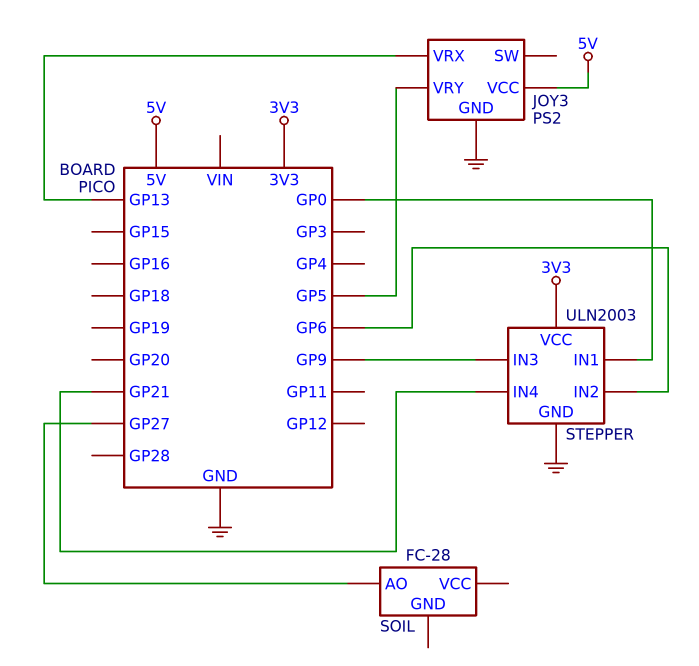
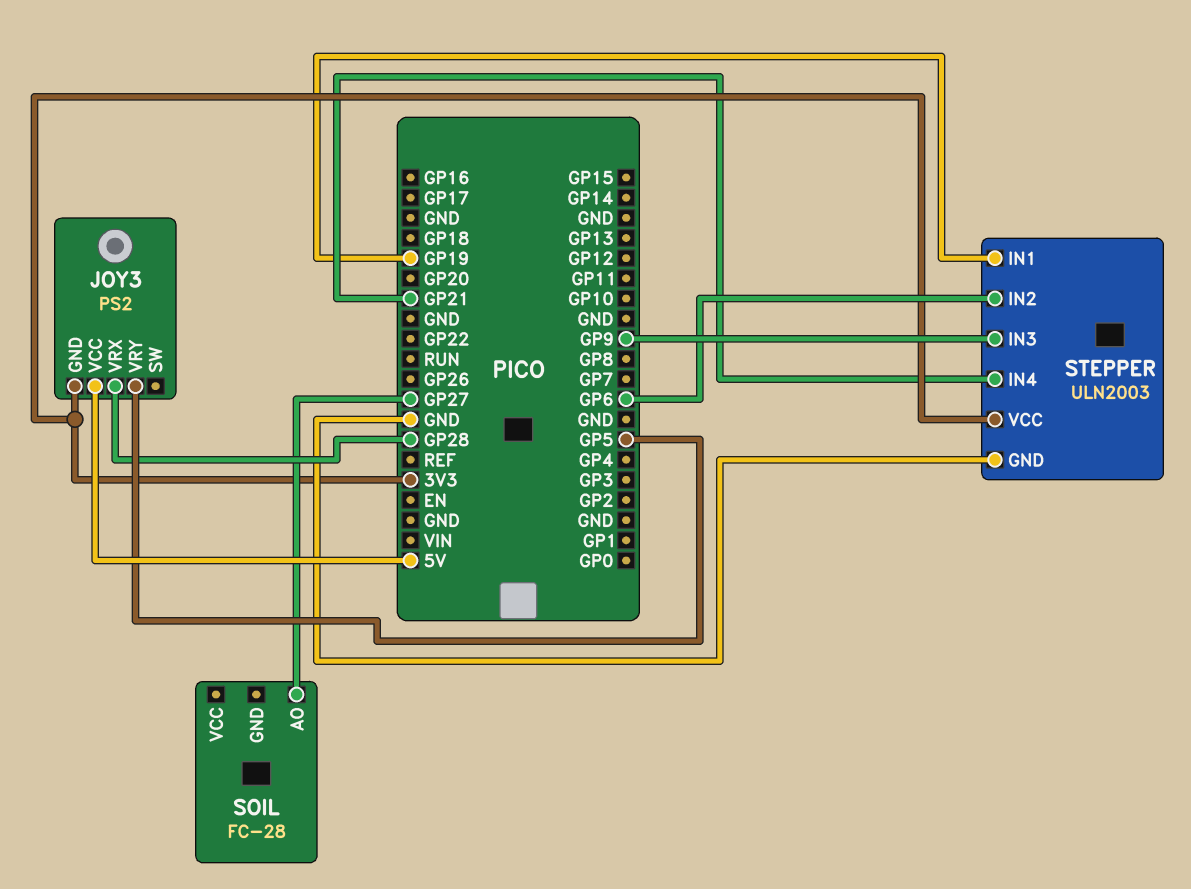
JOY3 pin GND: GND -> 3V3
JOY3 pin VRX: GP13 -> GP28
STEPPER pin IN1: GP0 -> GP19

